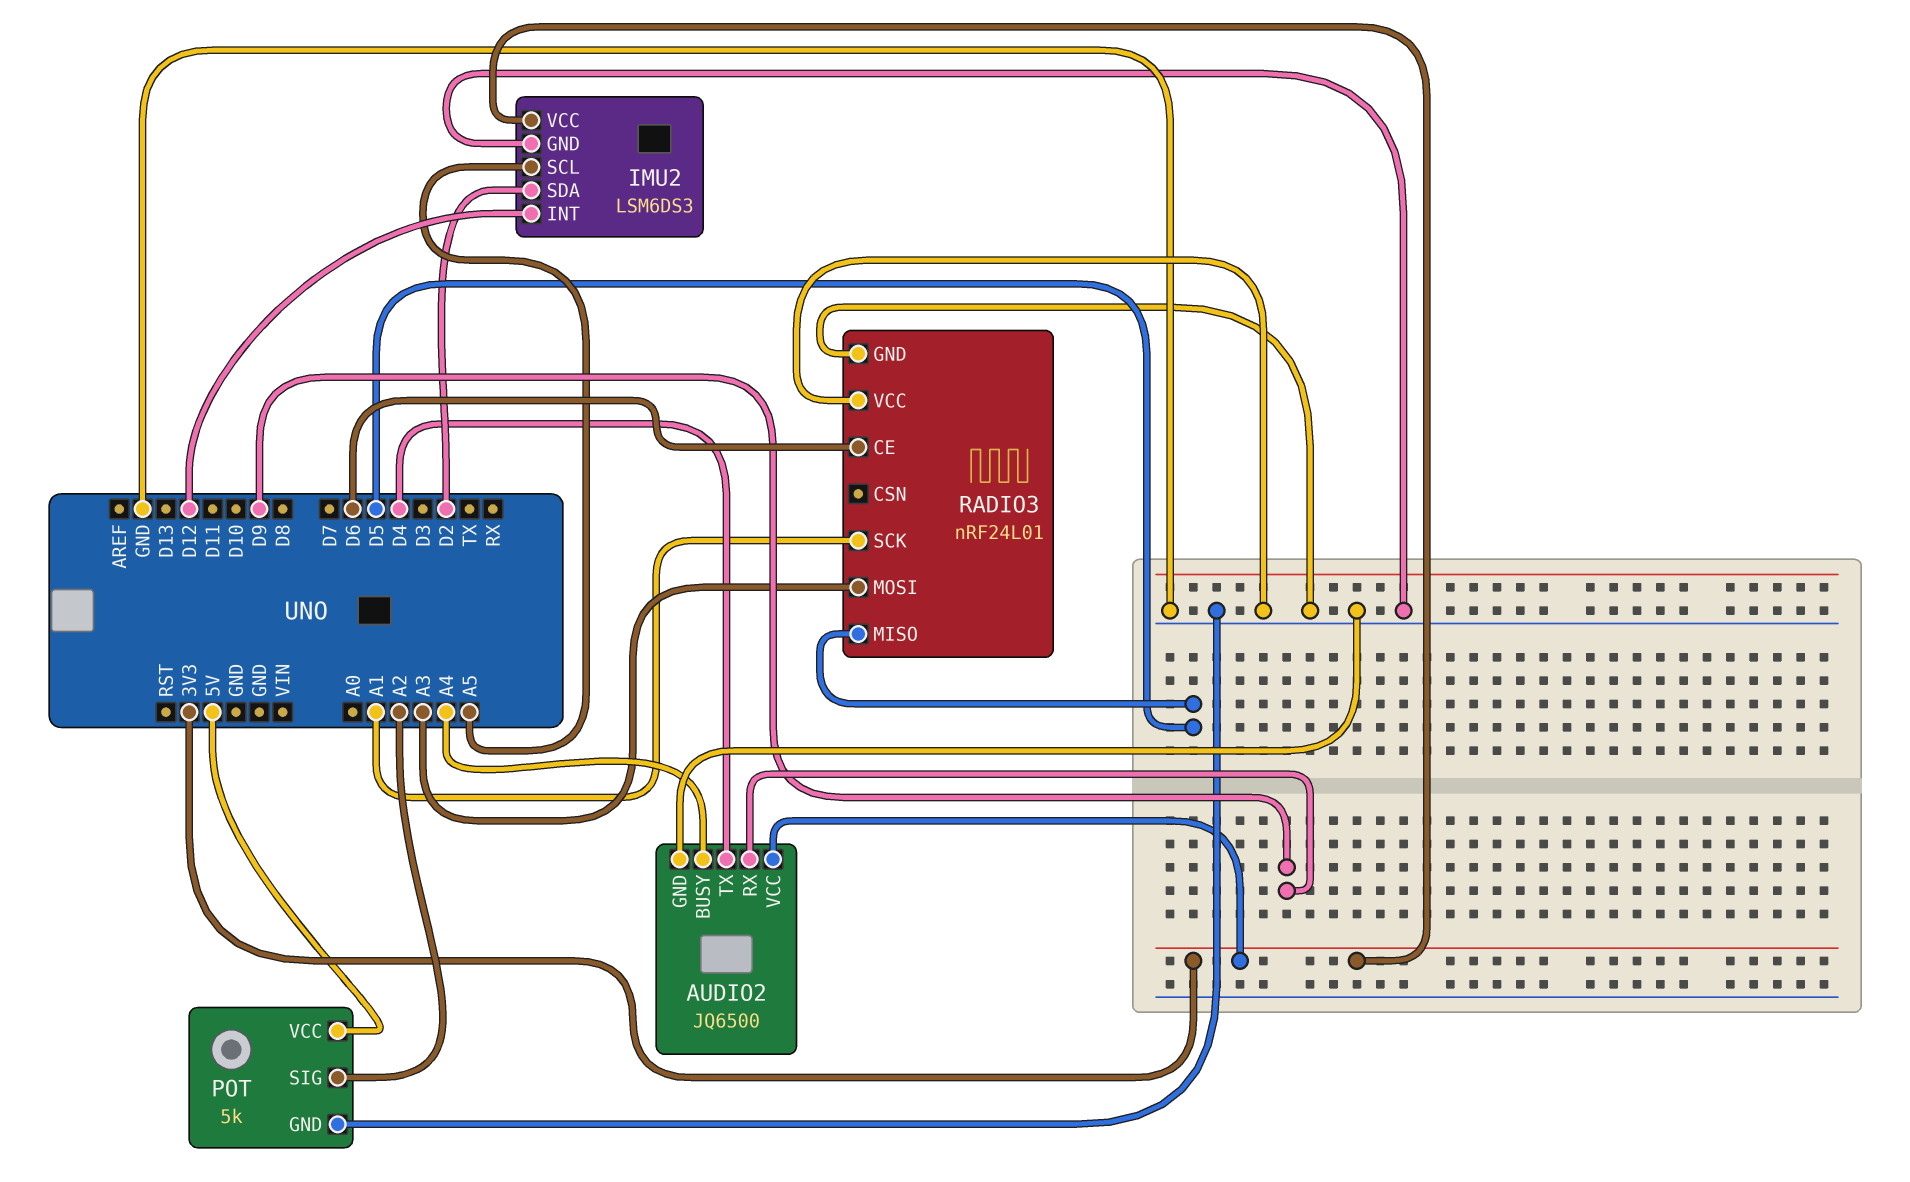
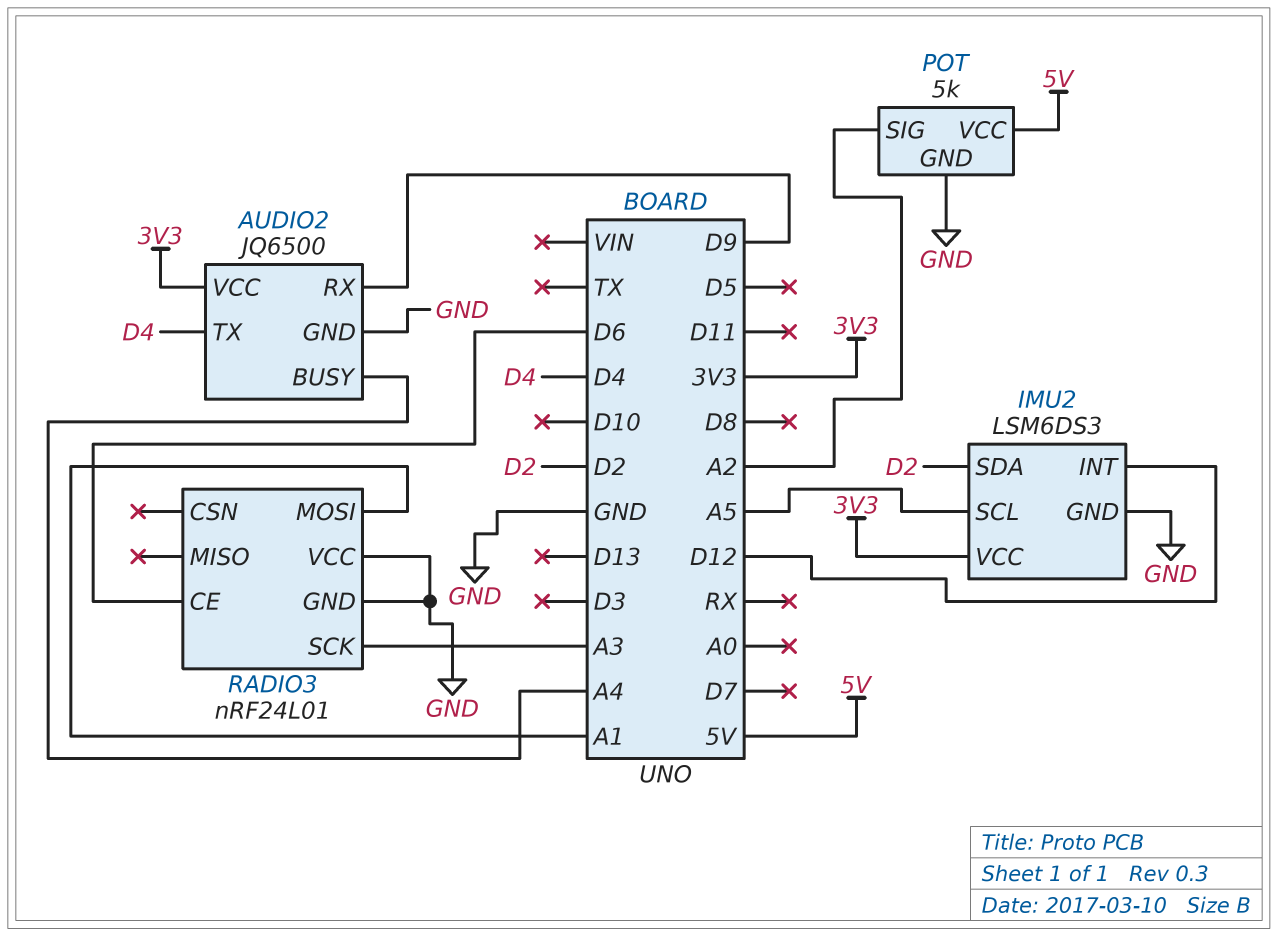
RADIO3 pin MISO: D5 -> none
RADIO3 pin MOSI: A3 -> A1
RADIO3 pin SCK: A1 -> A3

